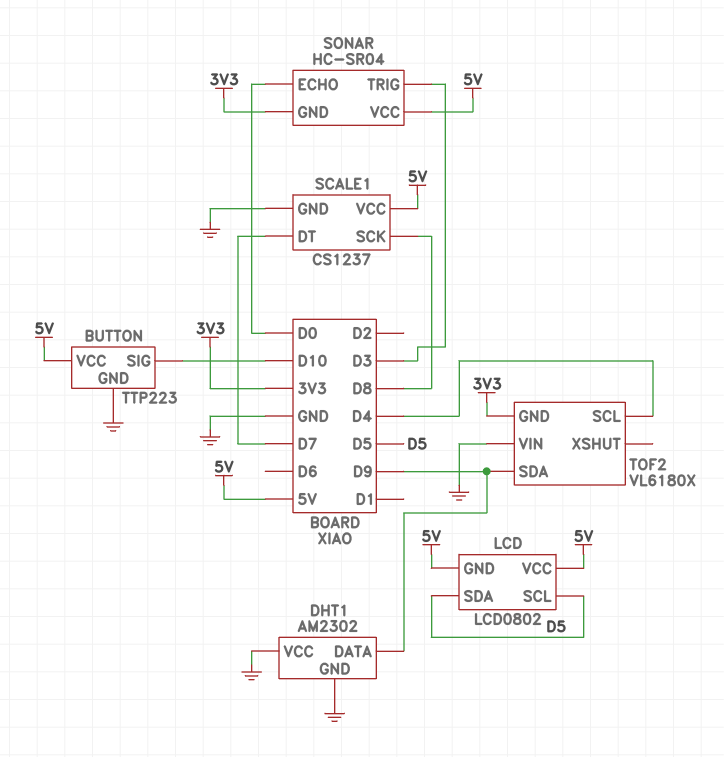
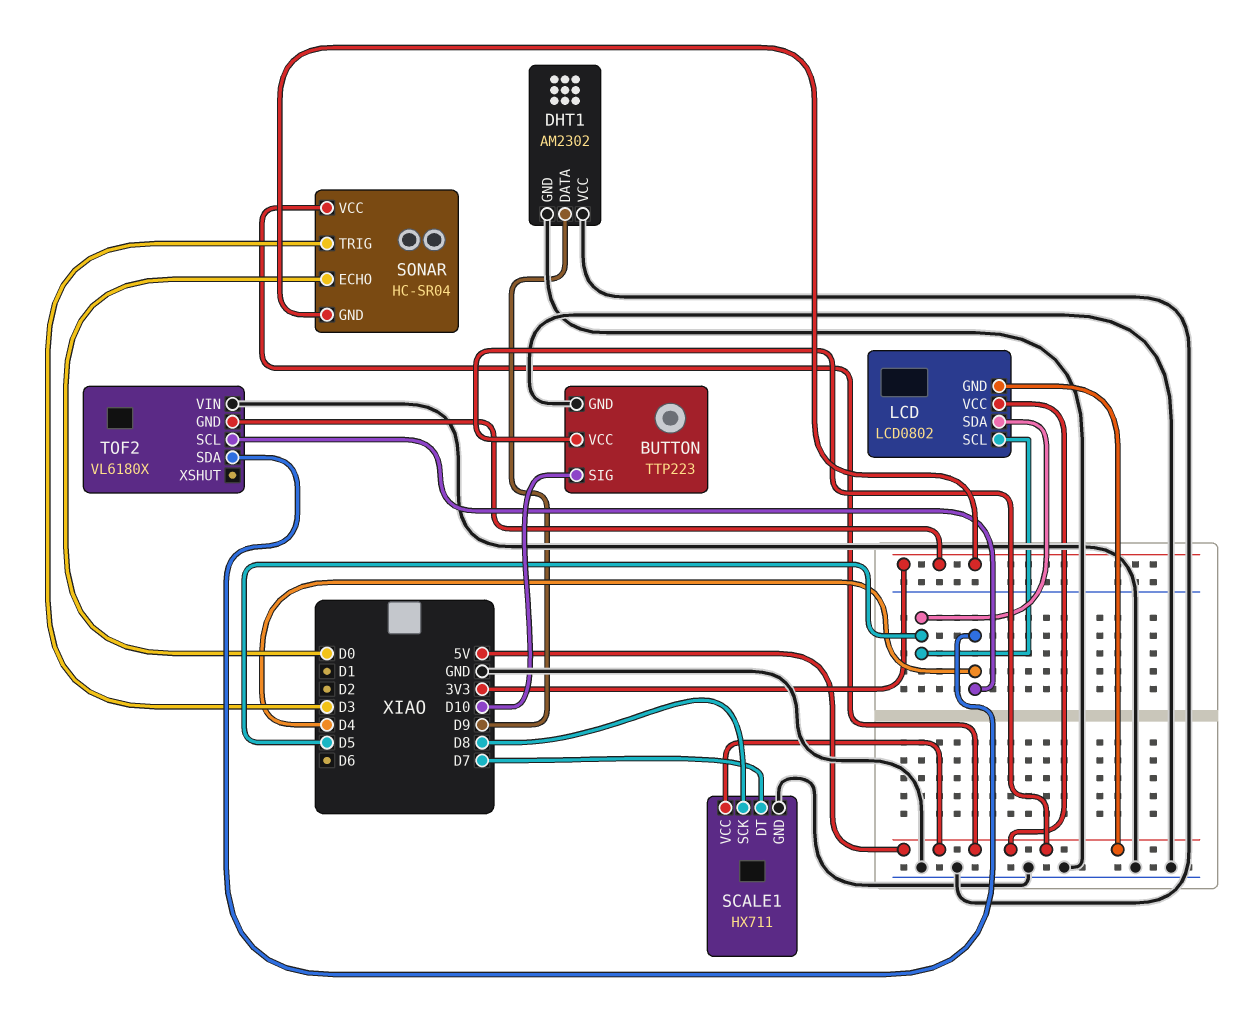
SCALE1: CS1237 -> HX711
TOF2 pin SDA: D9 -> D4

